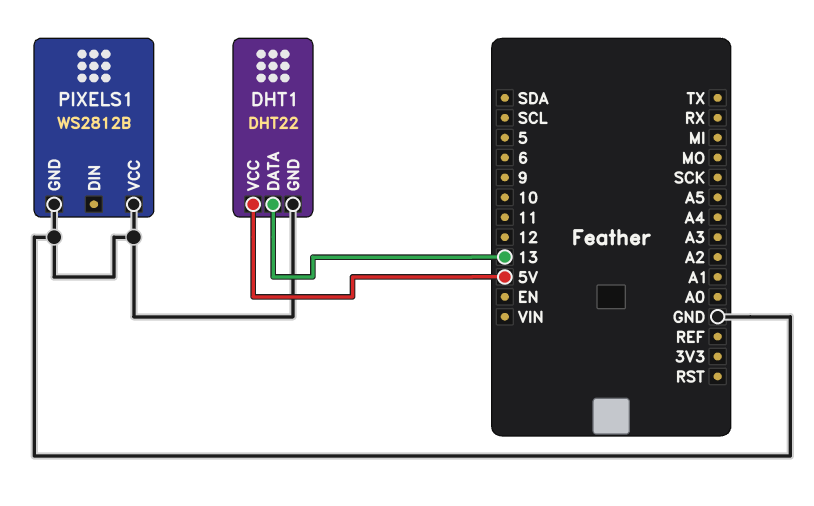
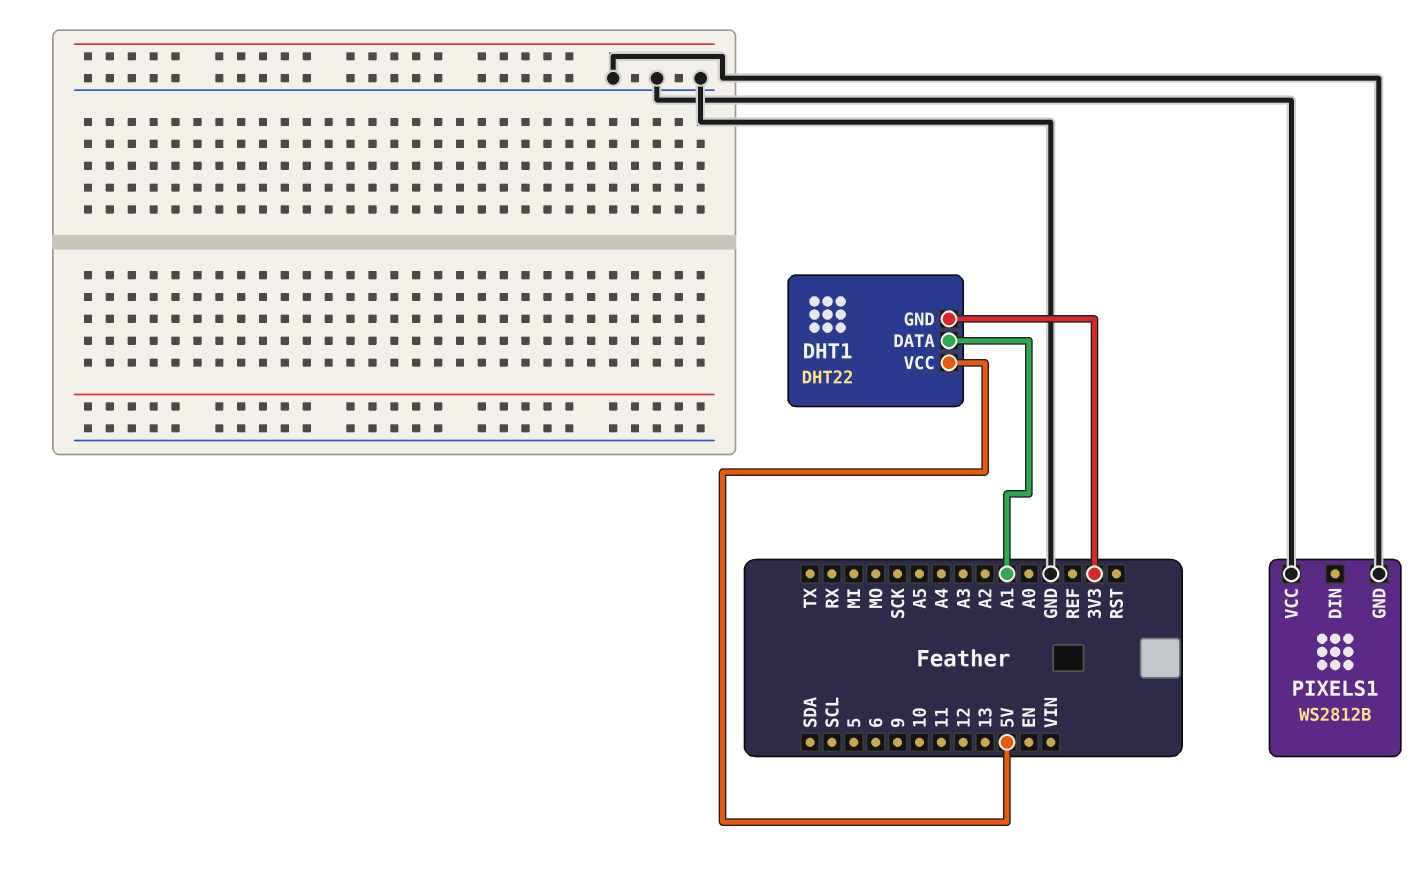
DHT1 pin DATA: 13 -> A1
DHT1 pin GND: GND -> 3V3

